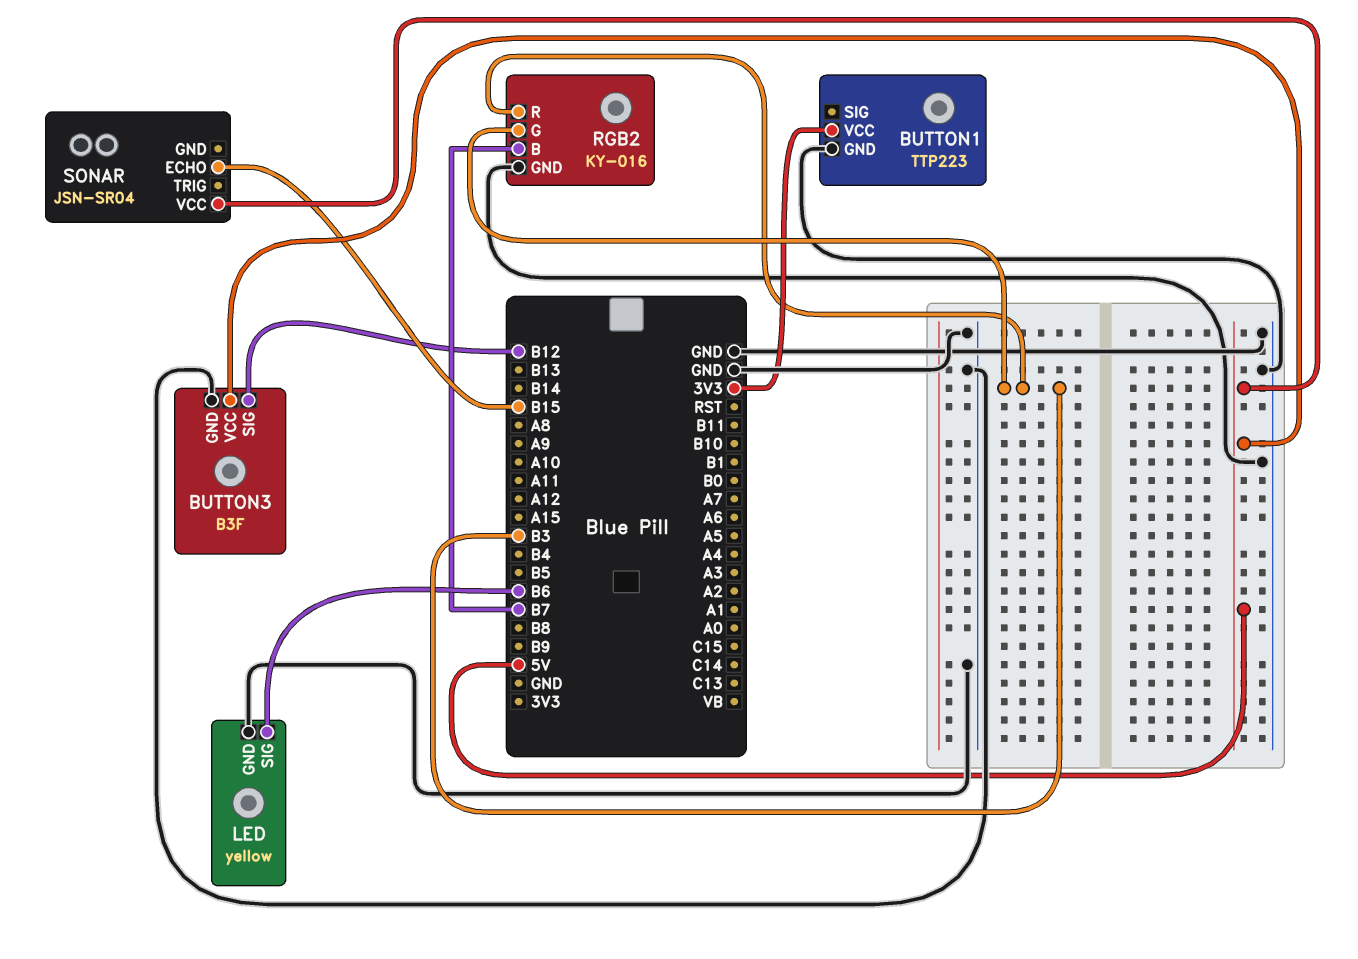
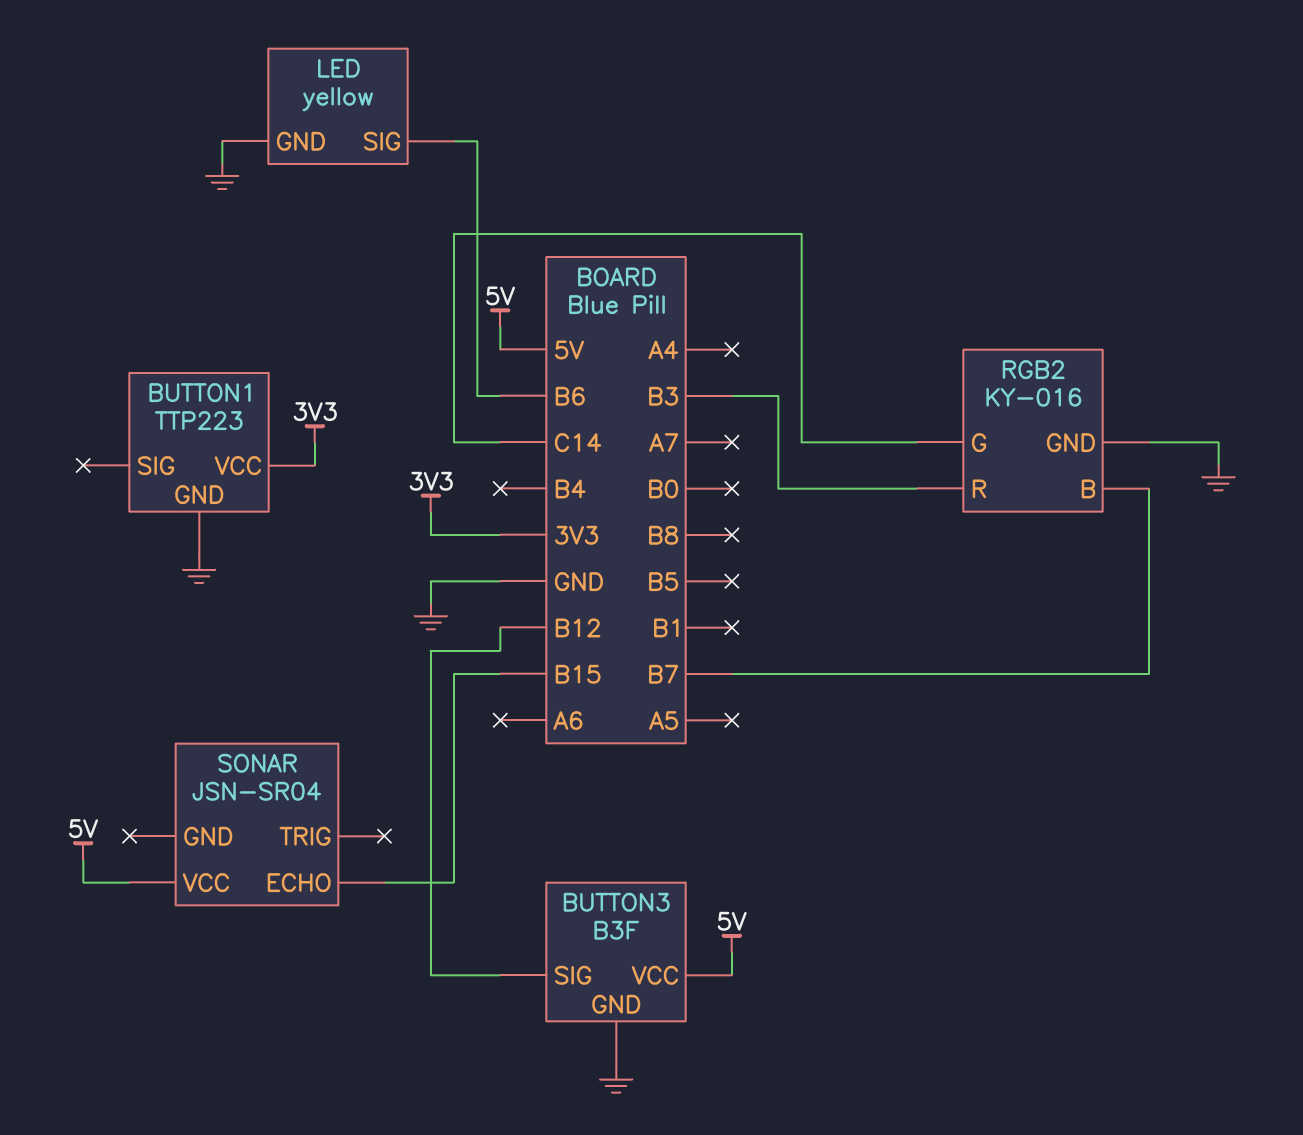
RGB2 pin G: B3 -> C14

